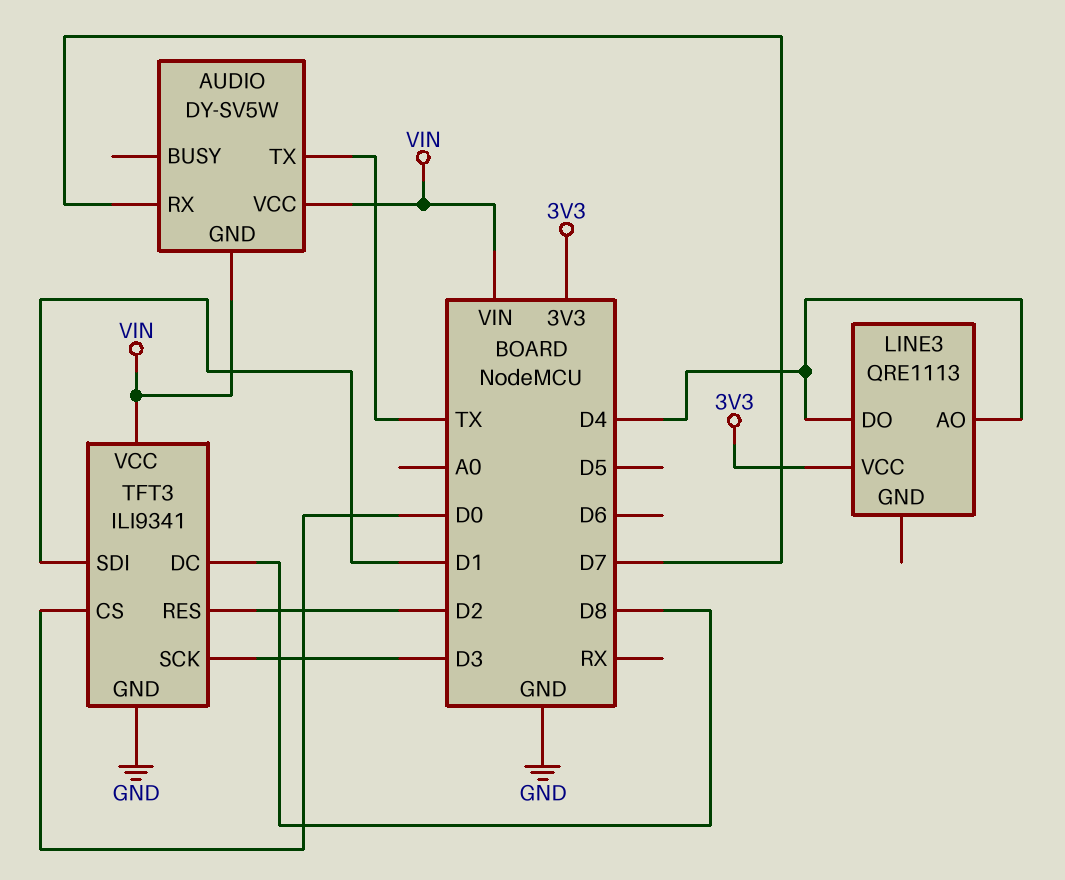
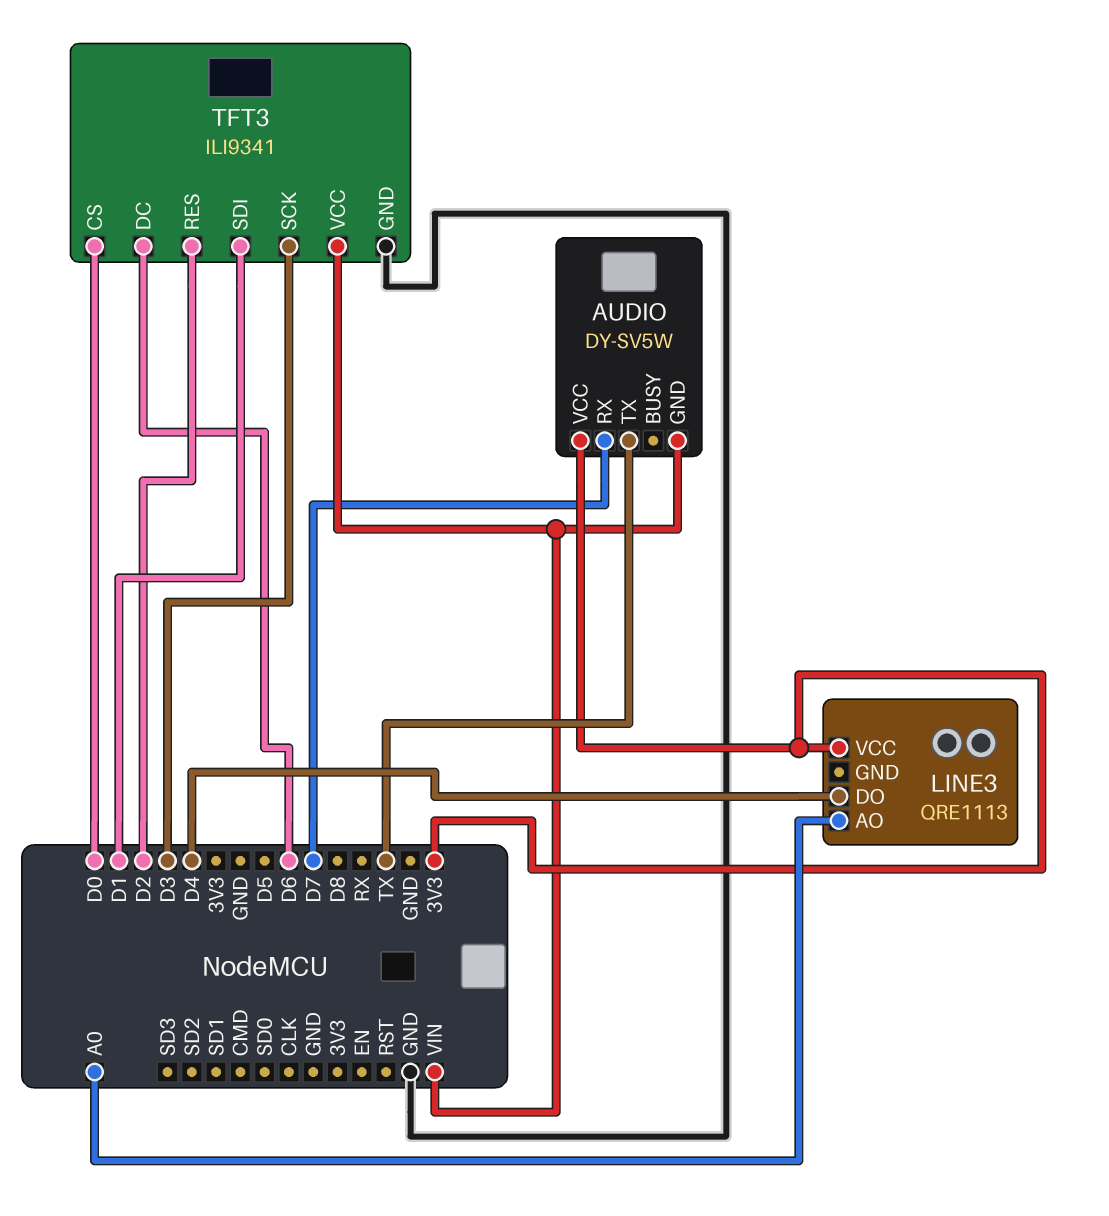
AUDIO pin VCC: VIN -> 3V3
LINE3 pin AO: D4 -> A0
TFT3 pin DC: D8 -> D6

